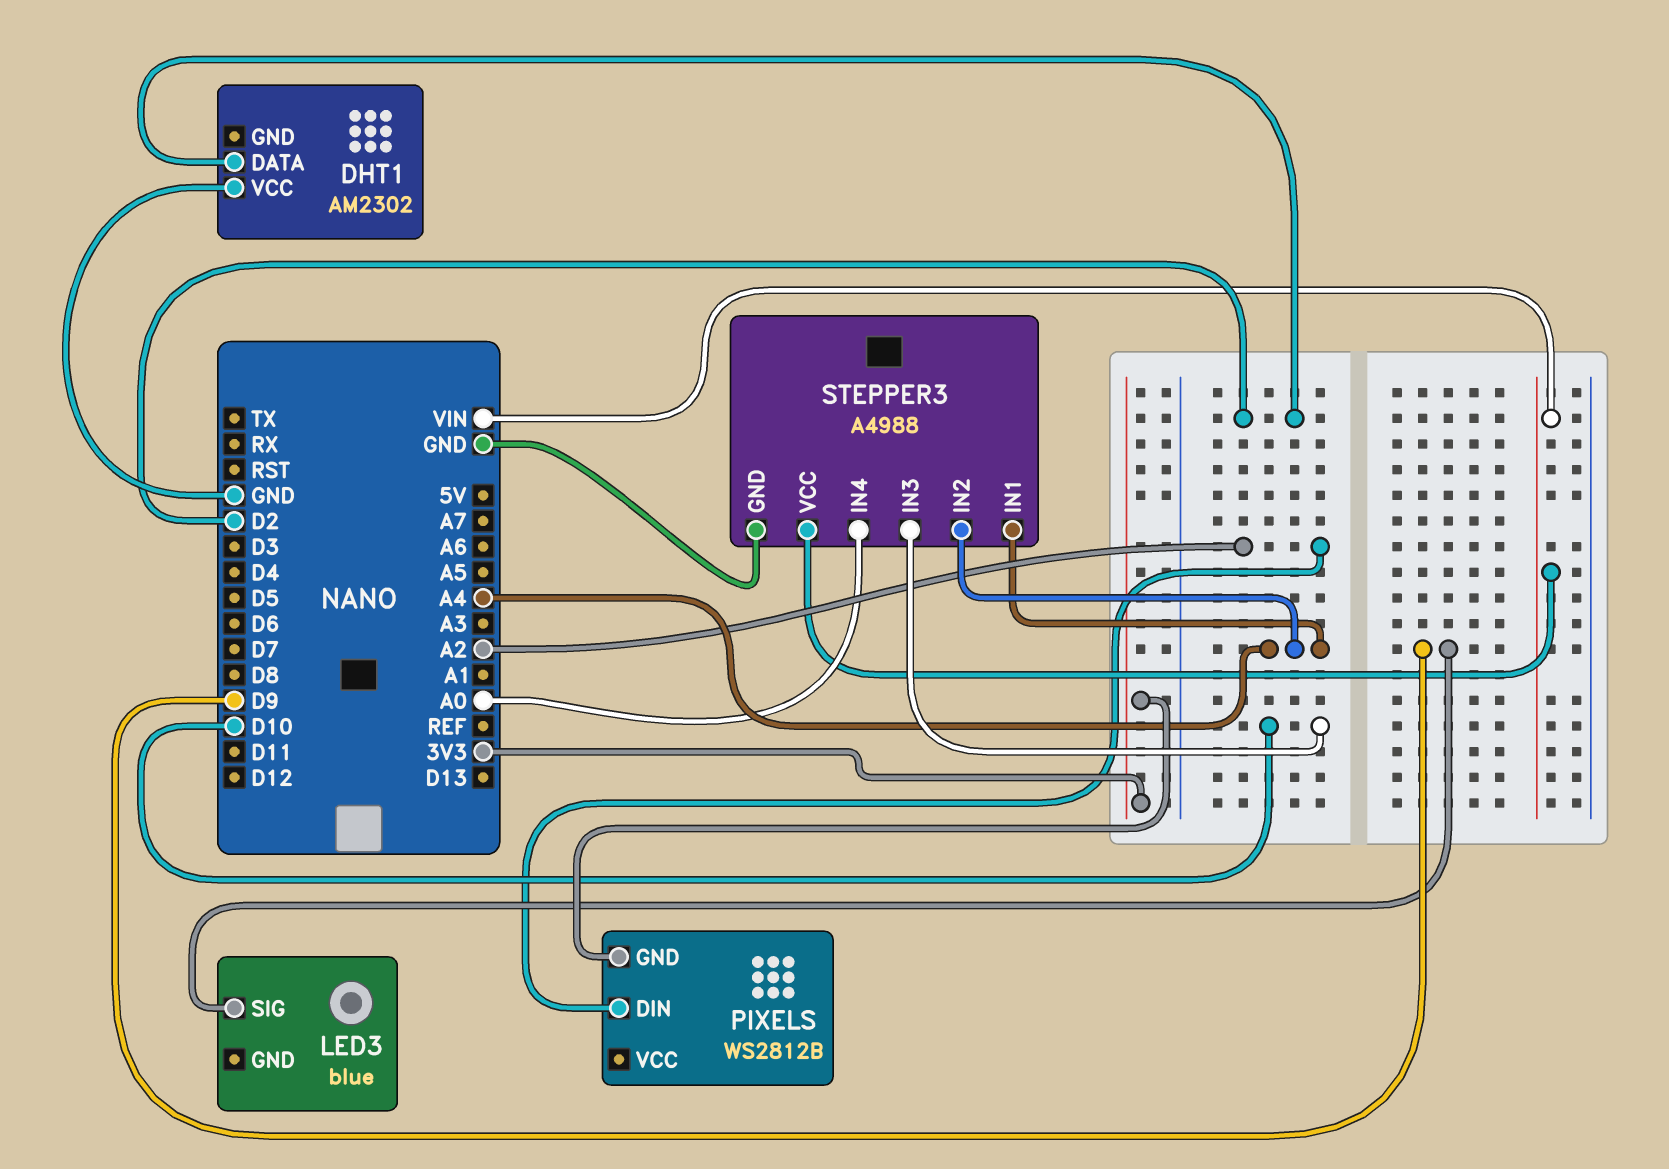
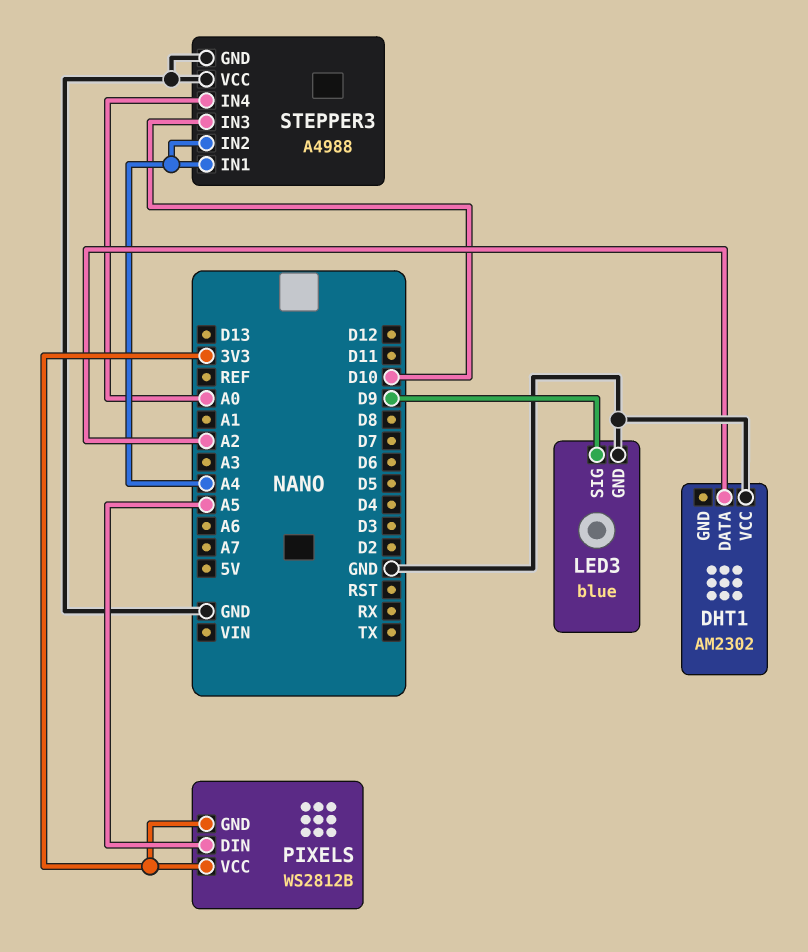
DHT1 pin DATA: D2 -> A2
LED3 pin GND: none -> GND
PIXELS pin DIN: A2 -> A5
PIXELS pin VCC: none -> 3V3
STEPPER3 pin VCC: VIN -> GND

